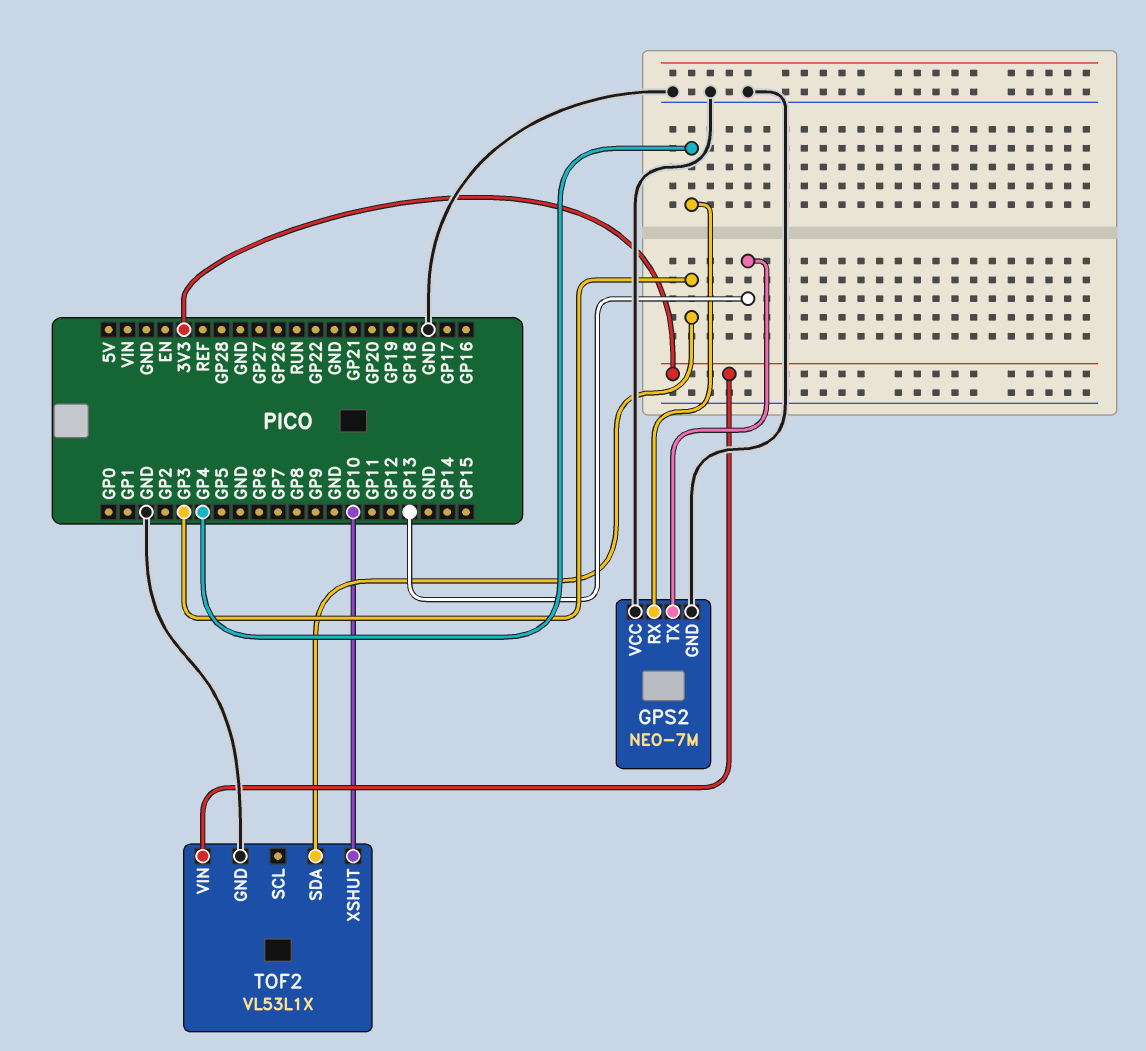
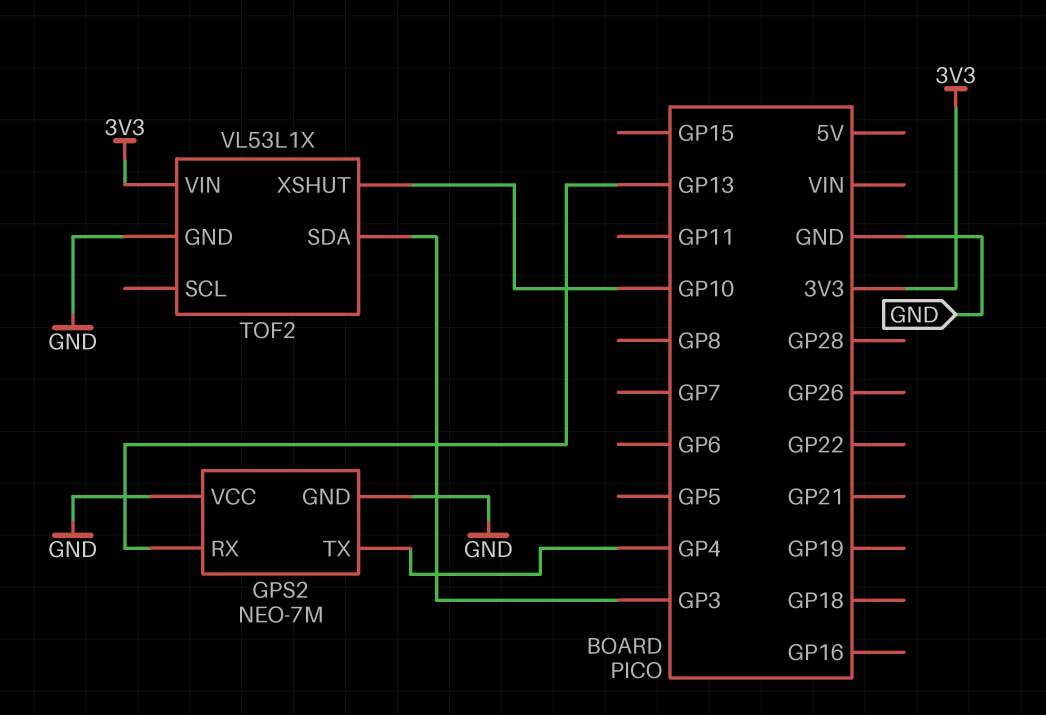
GPS2 pin RX: GP4 -> GP13
GPS2 pin TX: GP13 -> GP4

